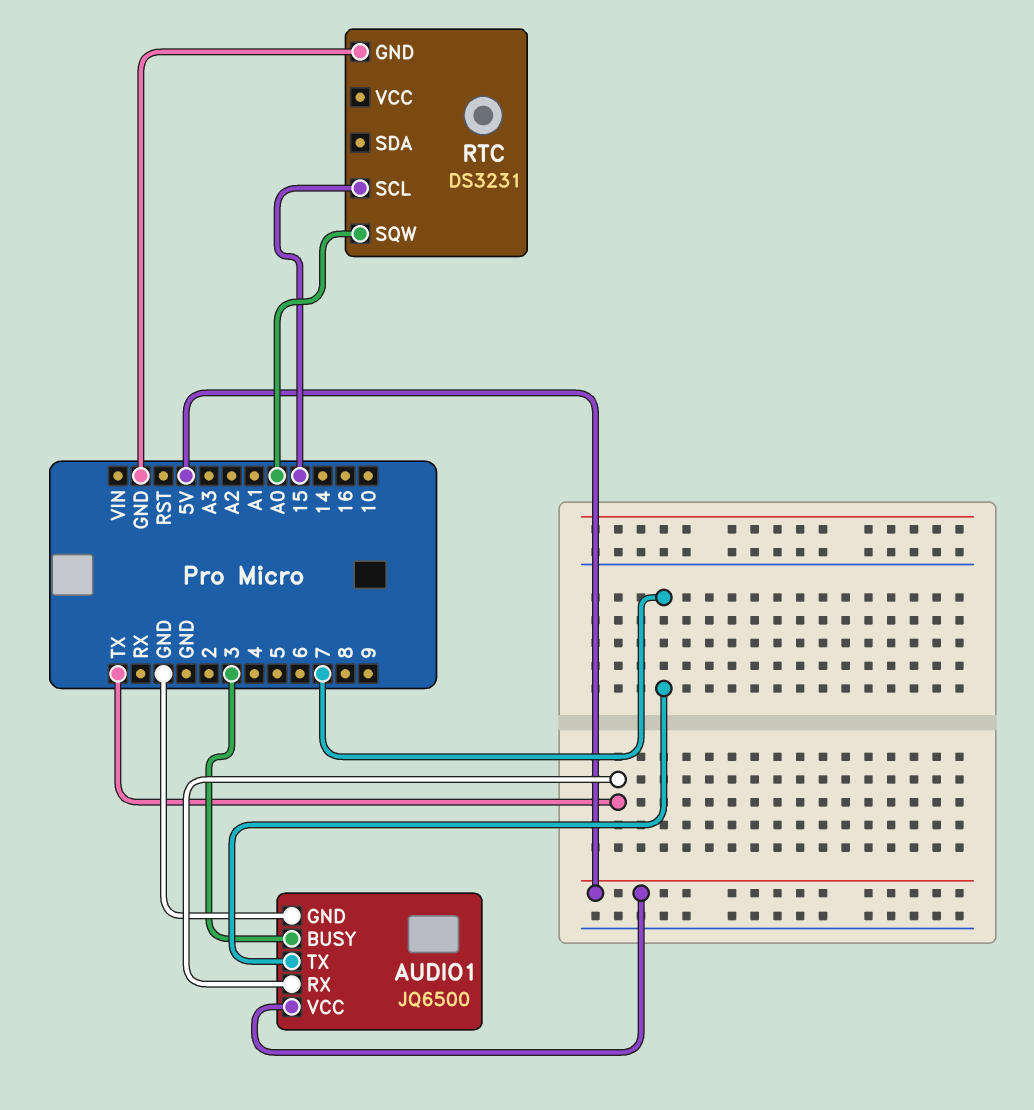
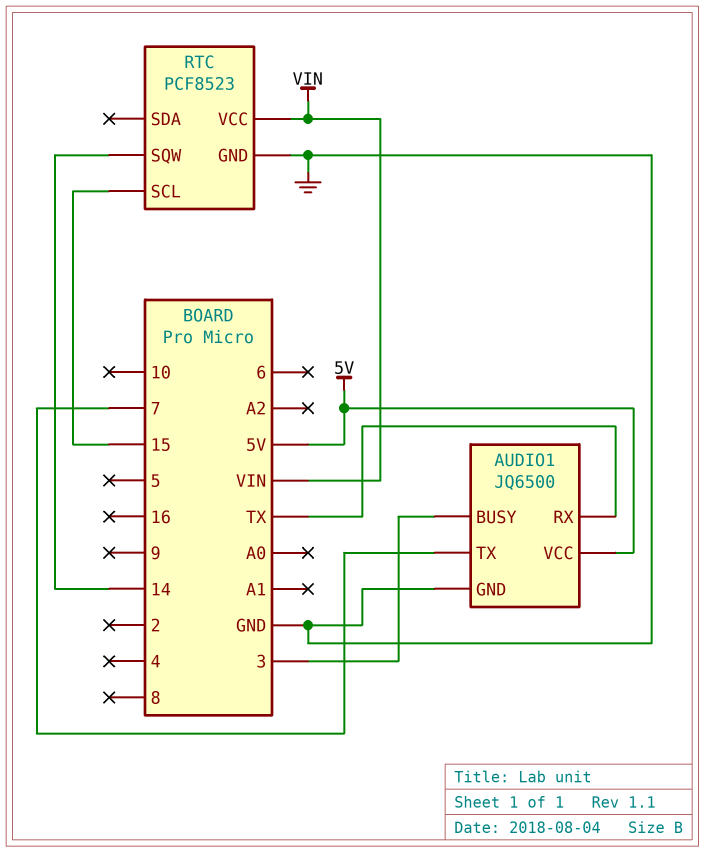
RTC: DS3231 -> PCF8523
RTC pin SQW: A0 -> 14
RTC pin VCC: none -> VIN

